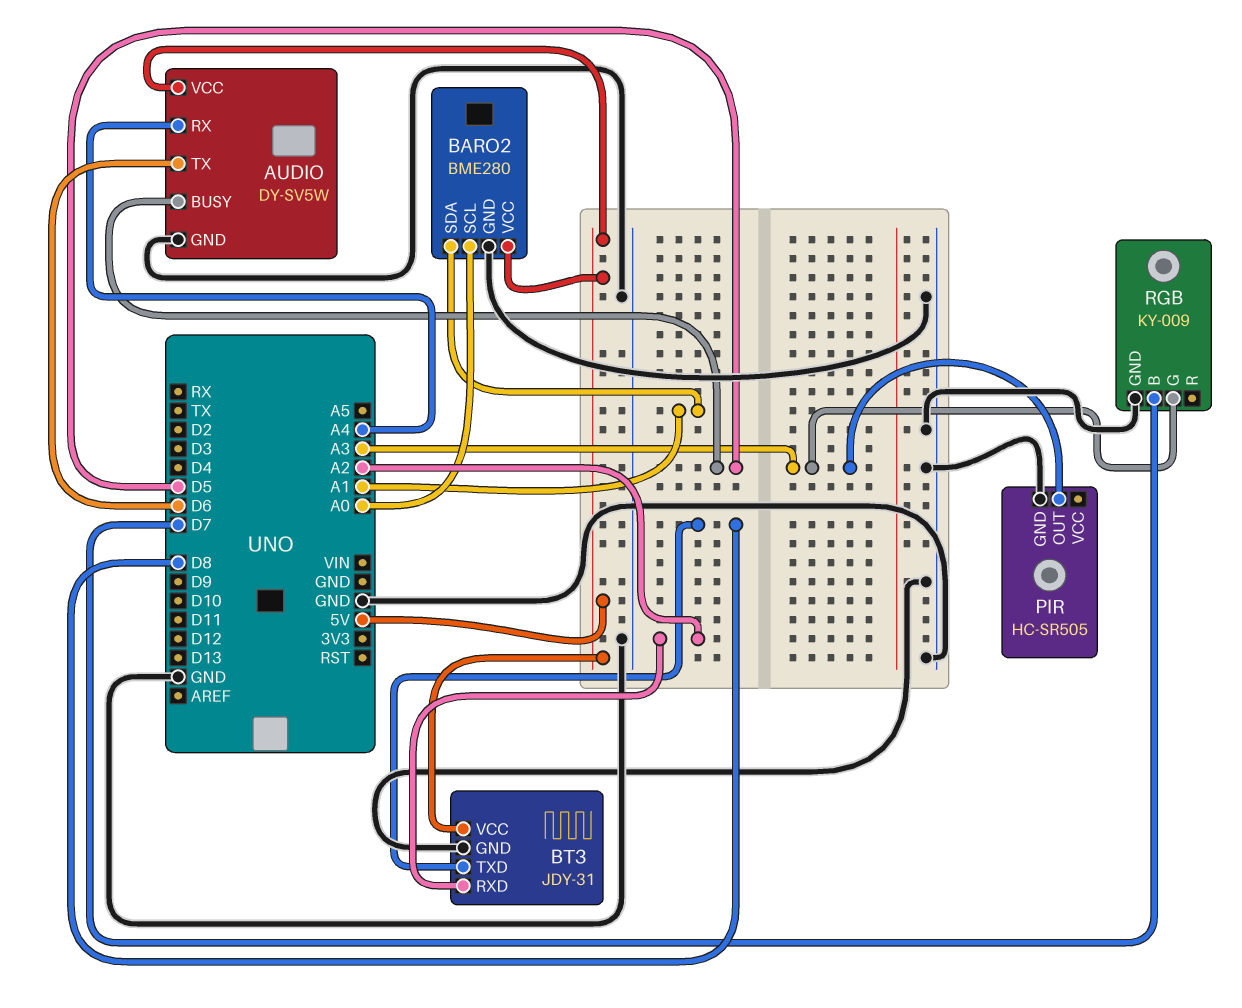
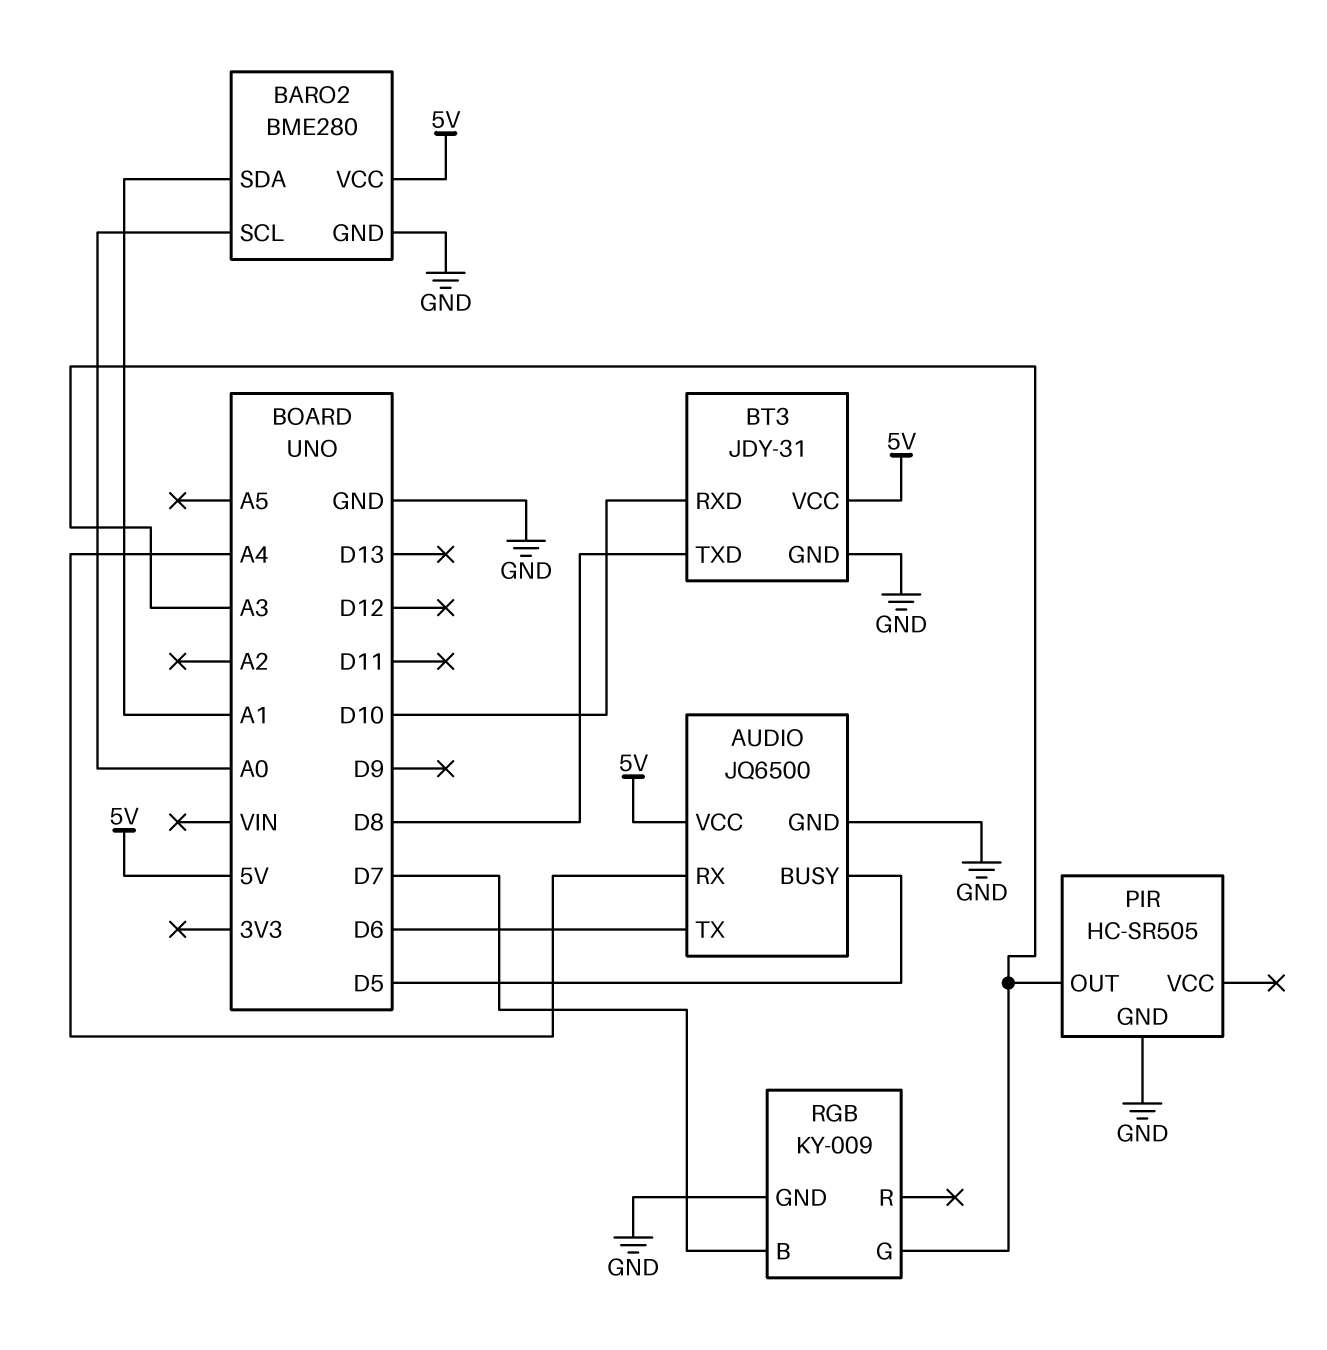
AUDIO: DY-SV5W -> JQ6500
BT3 pin RXD: A2 -> D10

